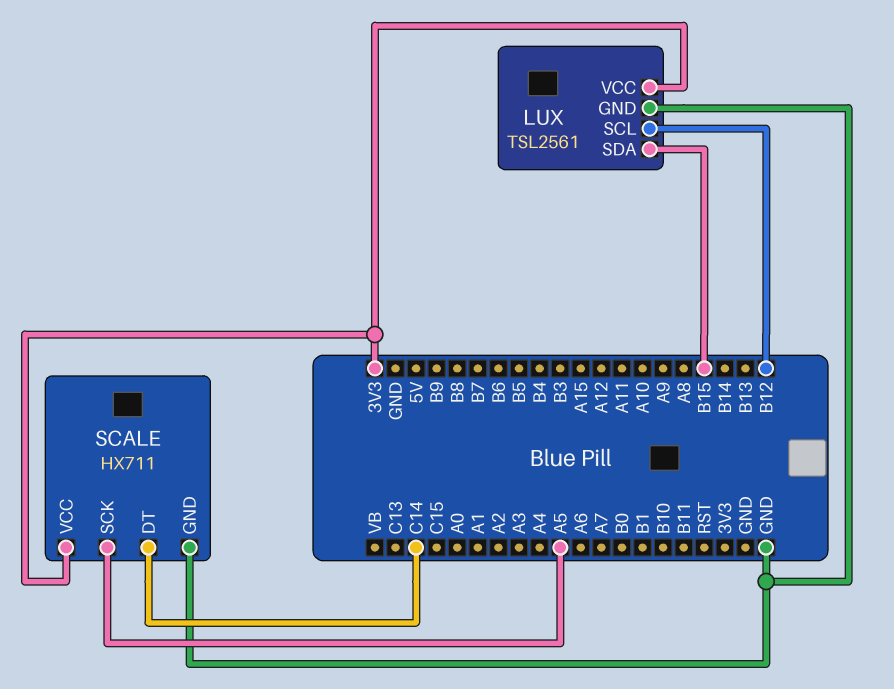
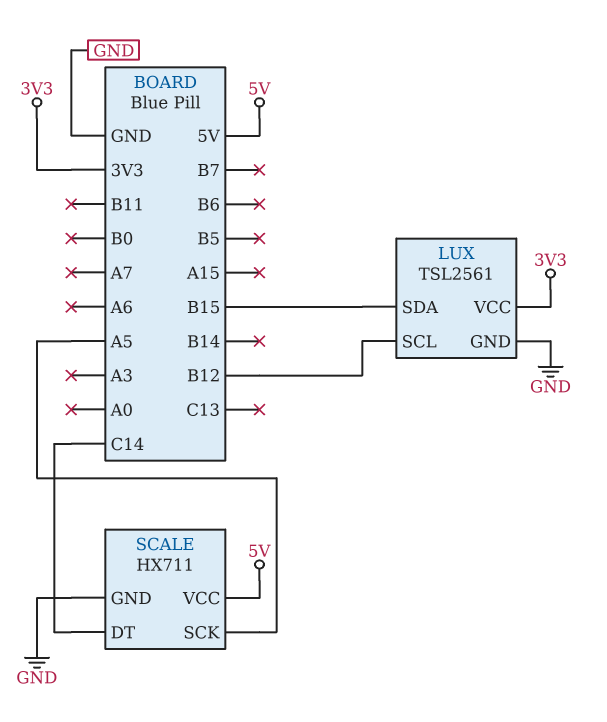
SCALE pin VCC: 3V3 -> 5V

